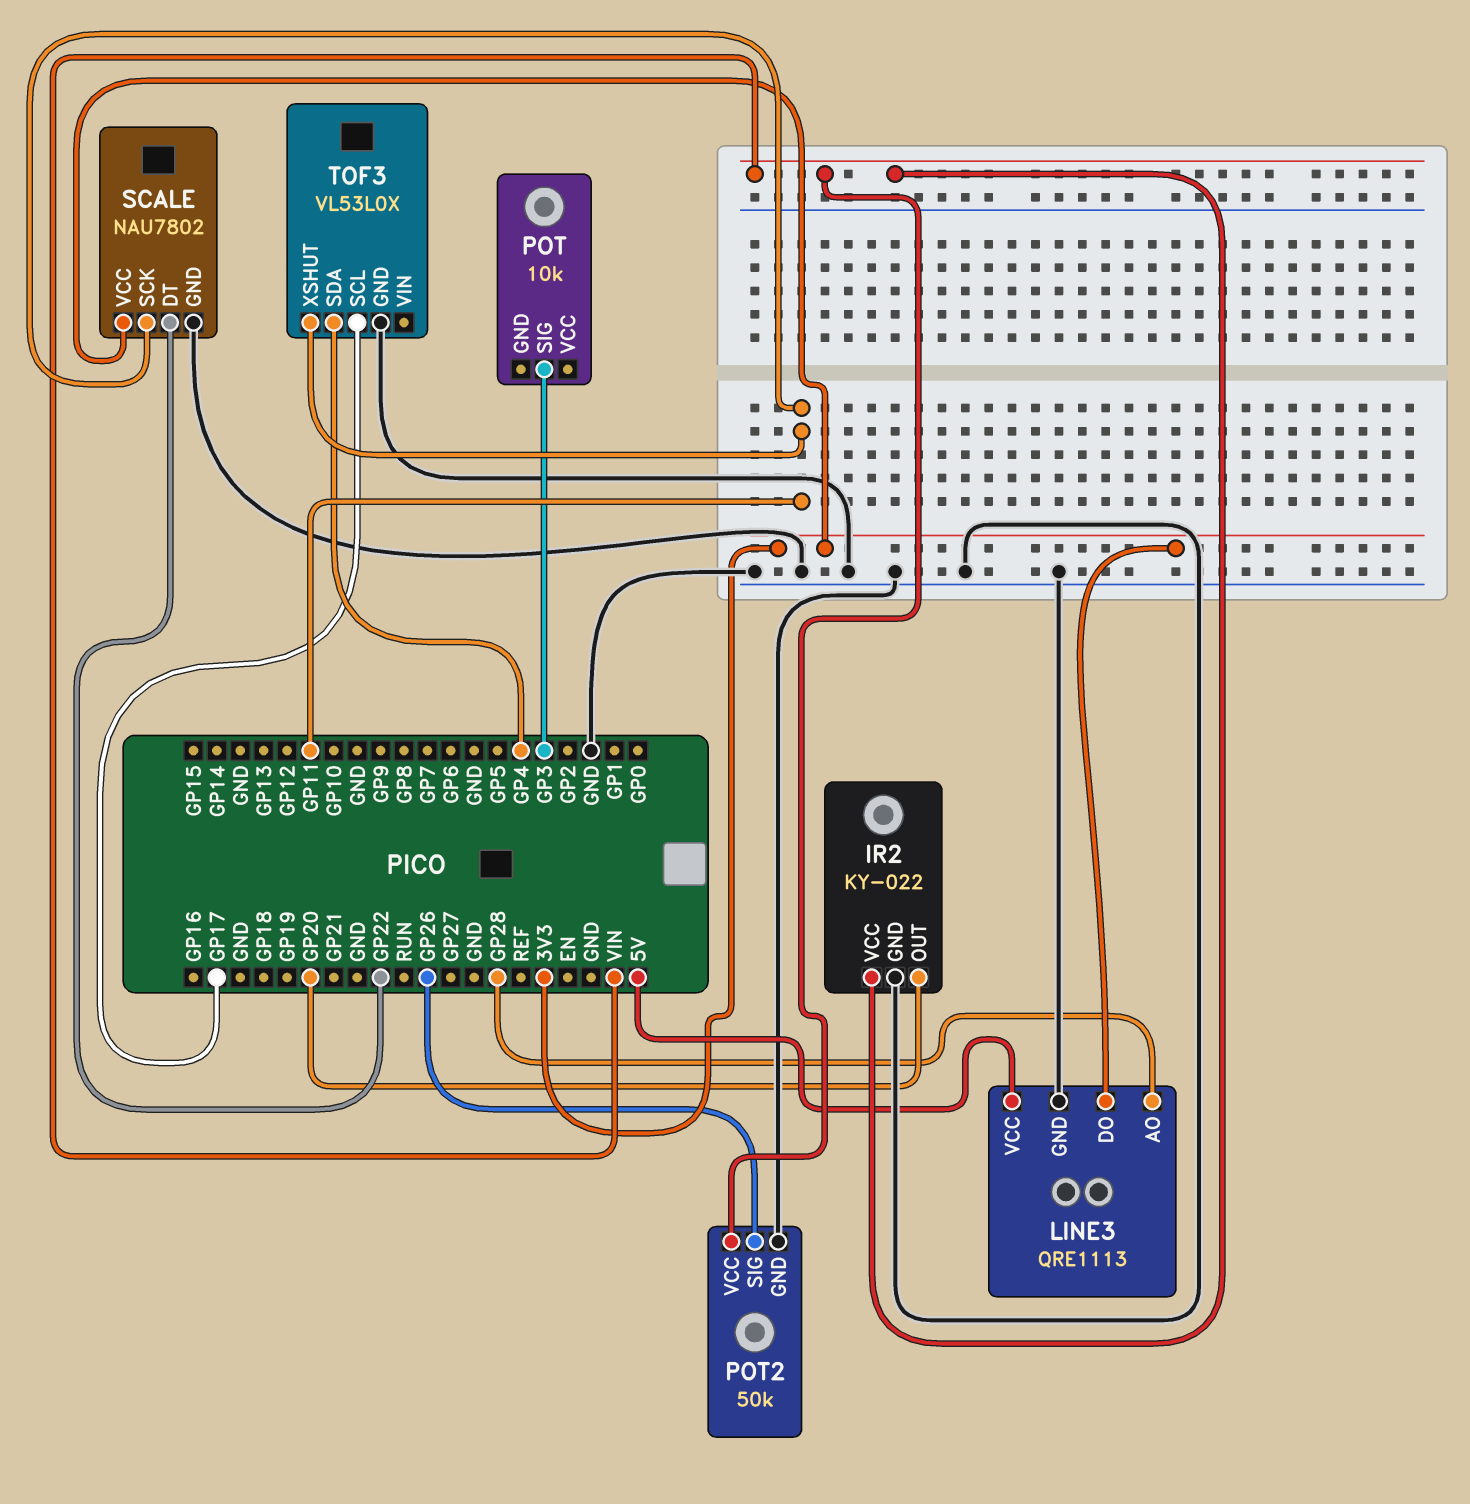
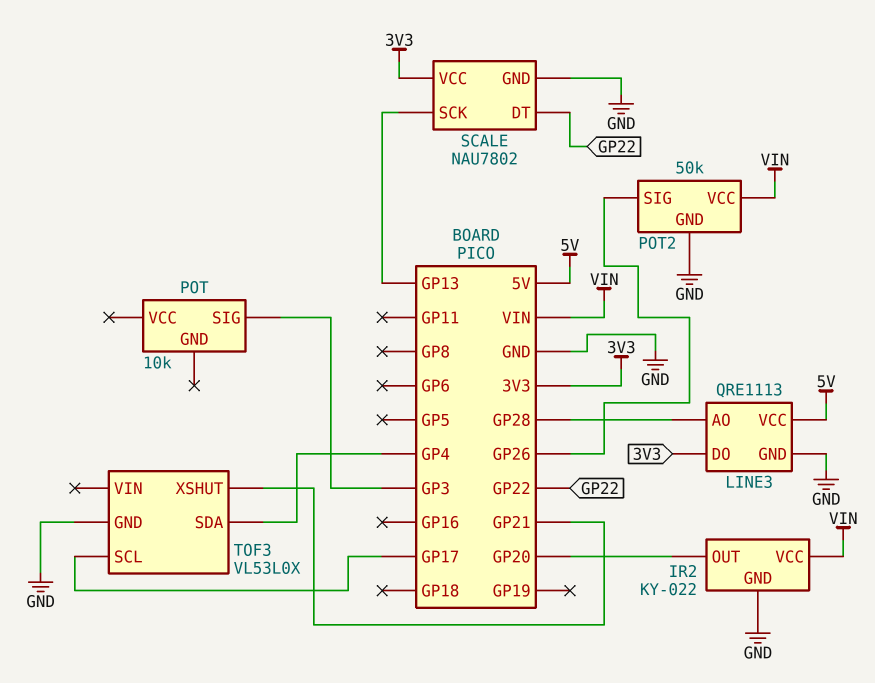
SCALE pin SCK: GP11 -> GP13
TOF3 pin XSHUT: GP11 -> GP21

